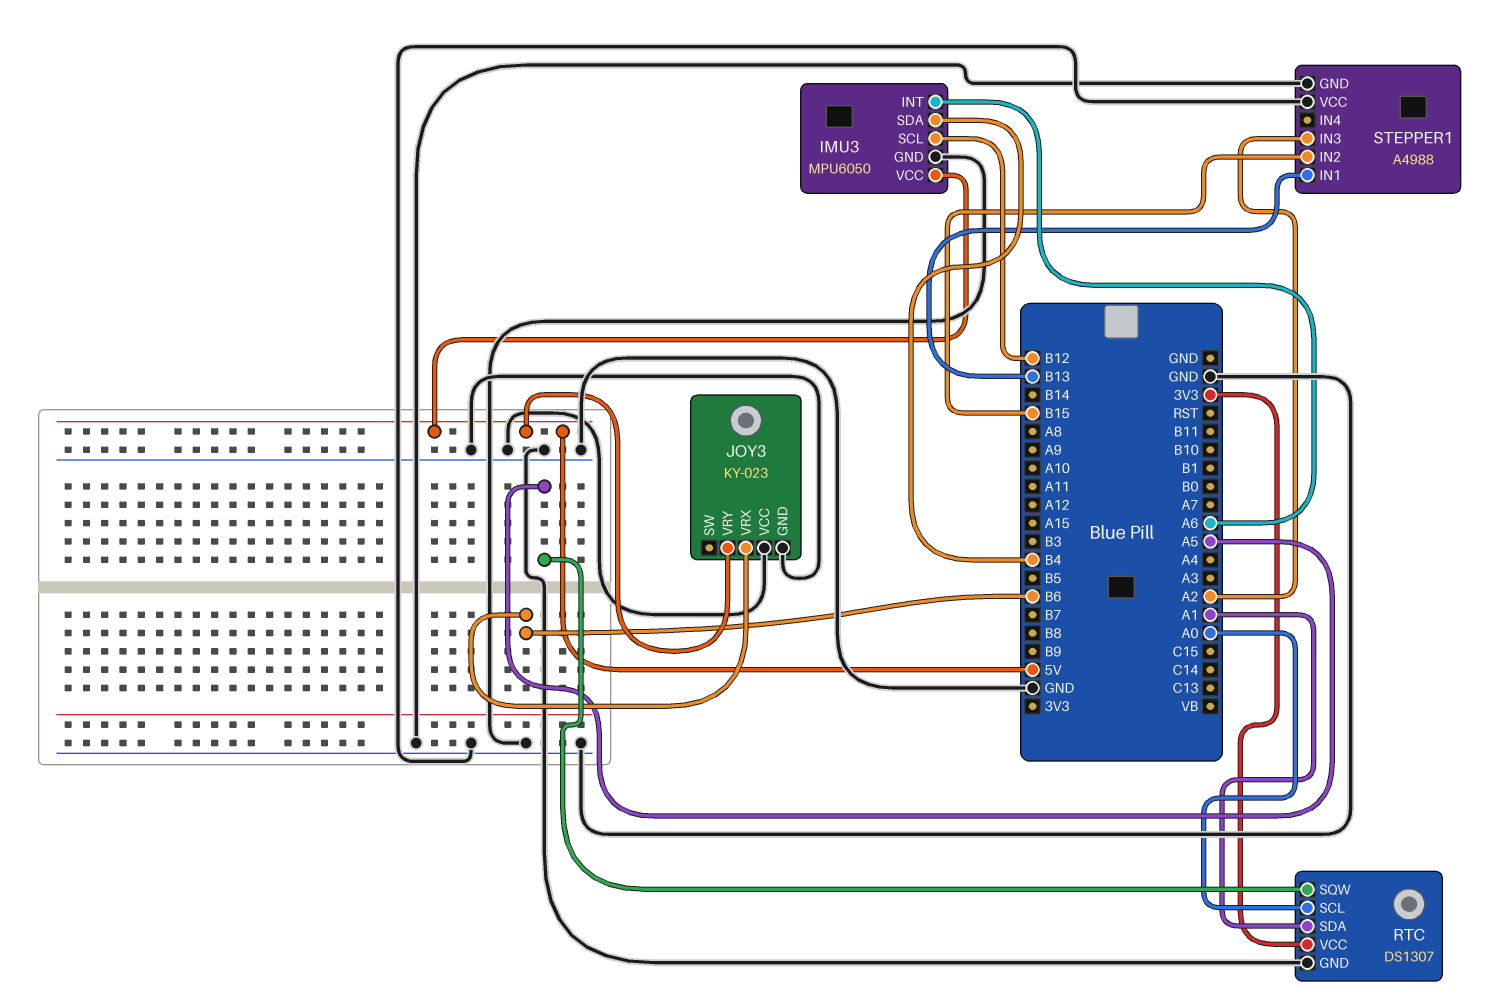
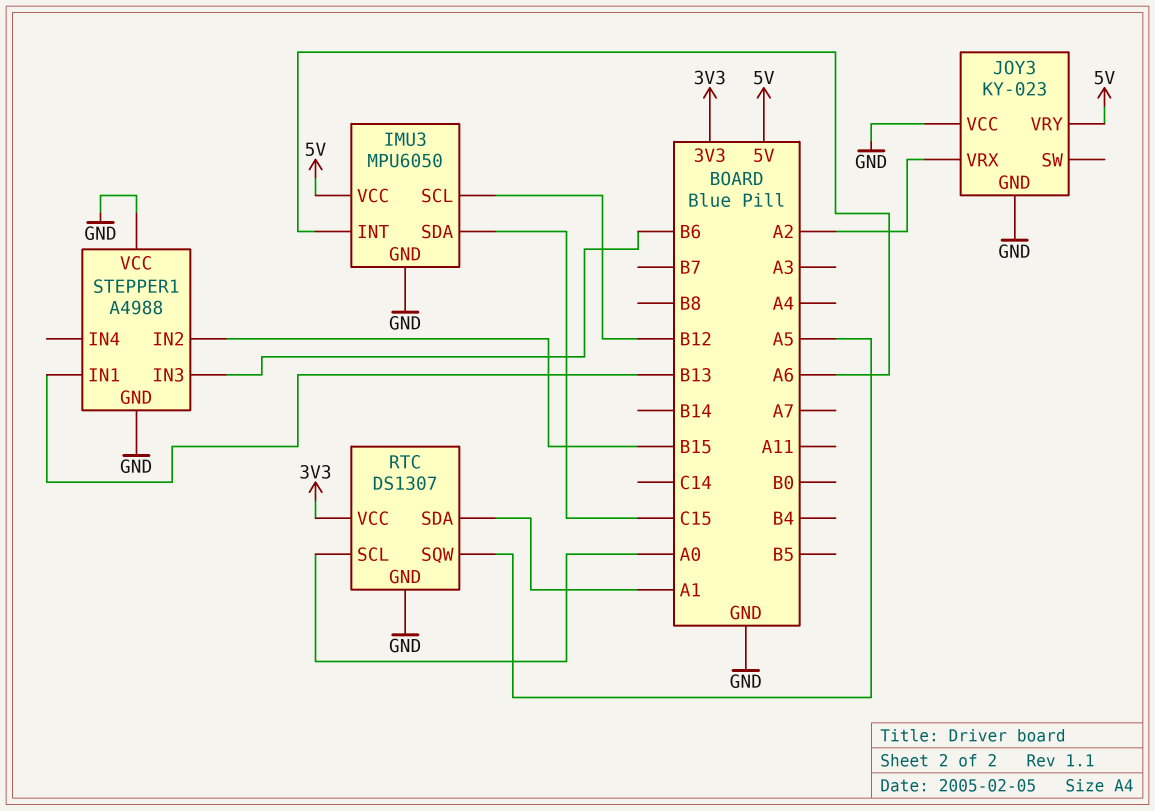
IMU3 pin SDA: B4 -> C15
JOY3 pin VRX: B6 -> A2
STEPPER1 pin IN3: A2 -> B6

